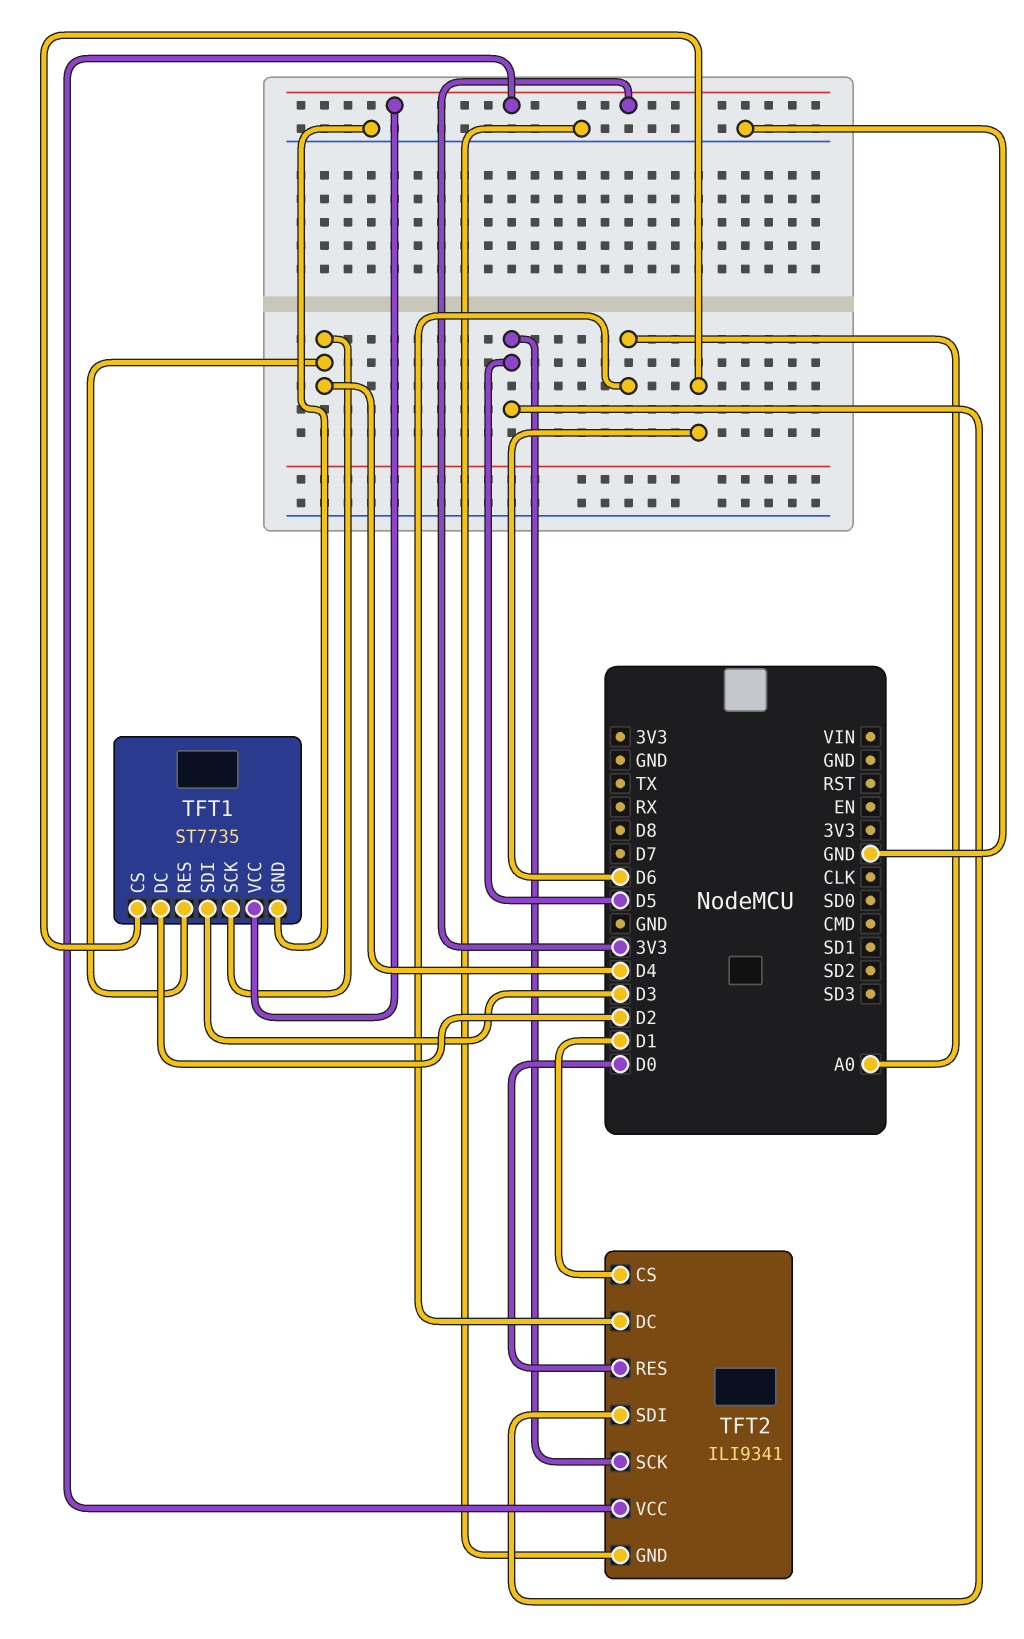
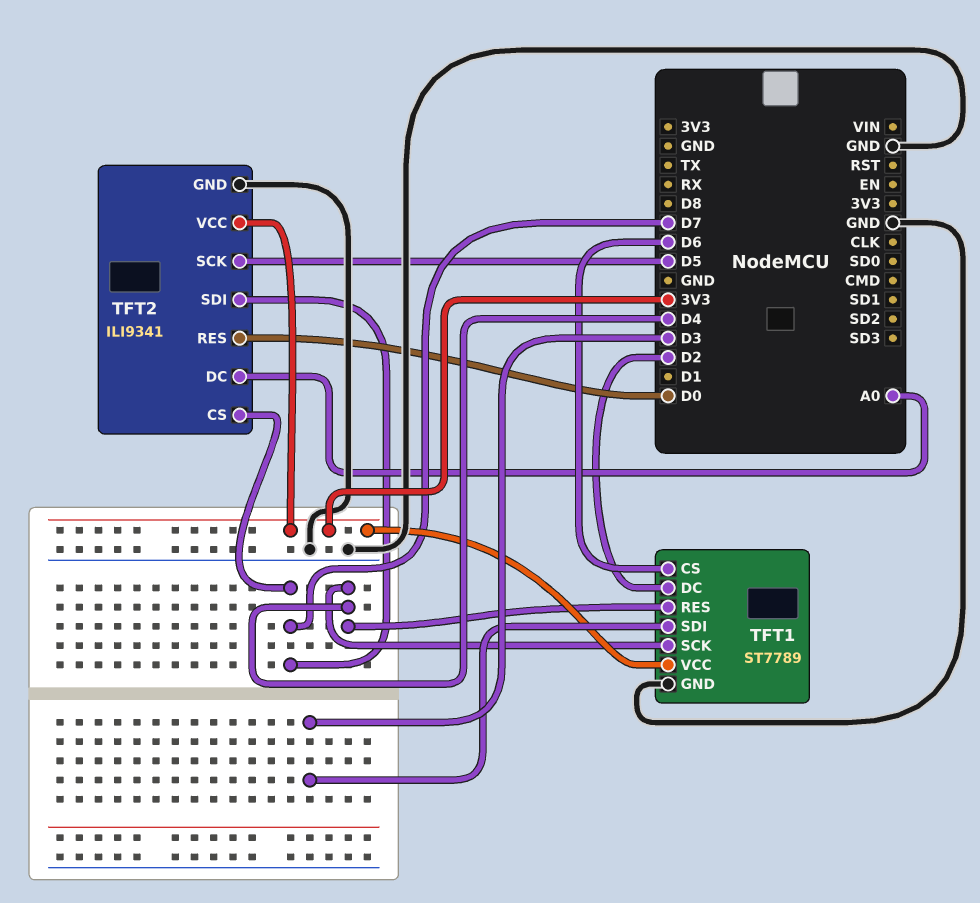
TFT1: ST7735 -> ST7789
TFT2 pin CS: D1 -> D7
TFT2 pin SDI: D5 -> D7

